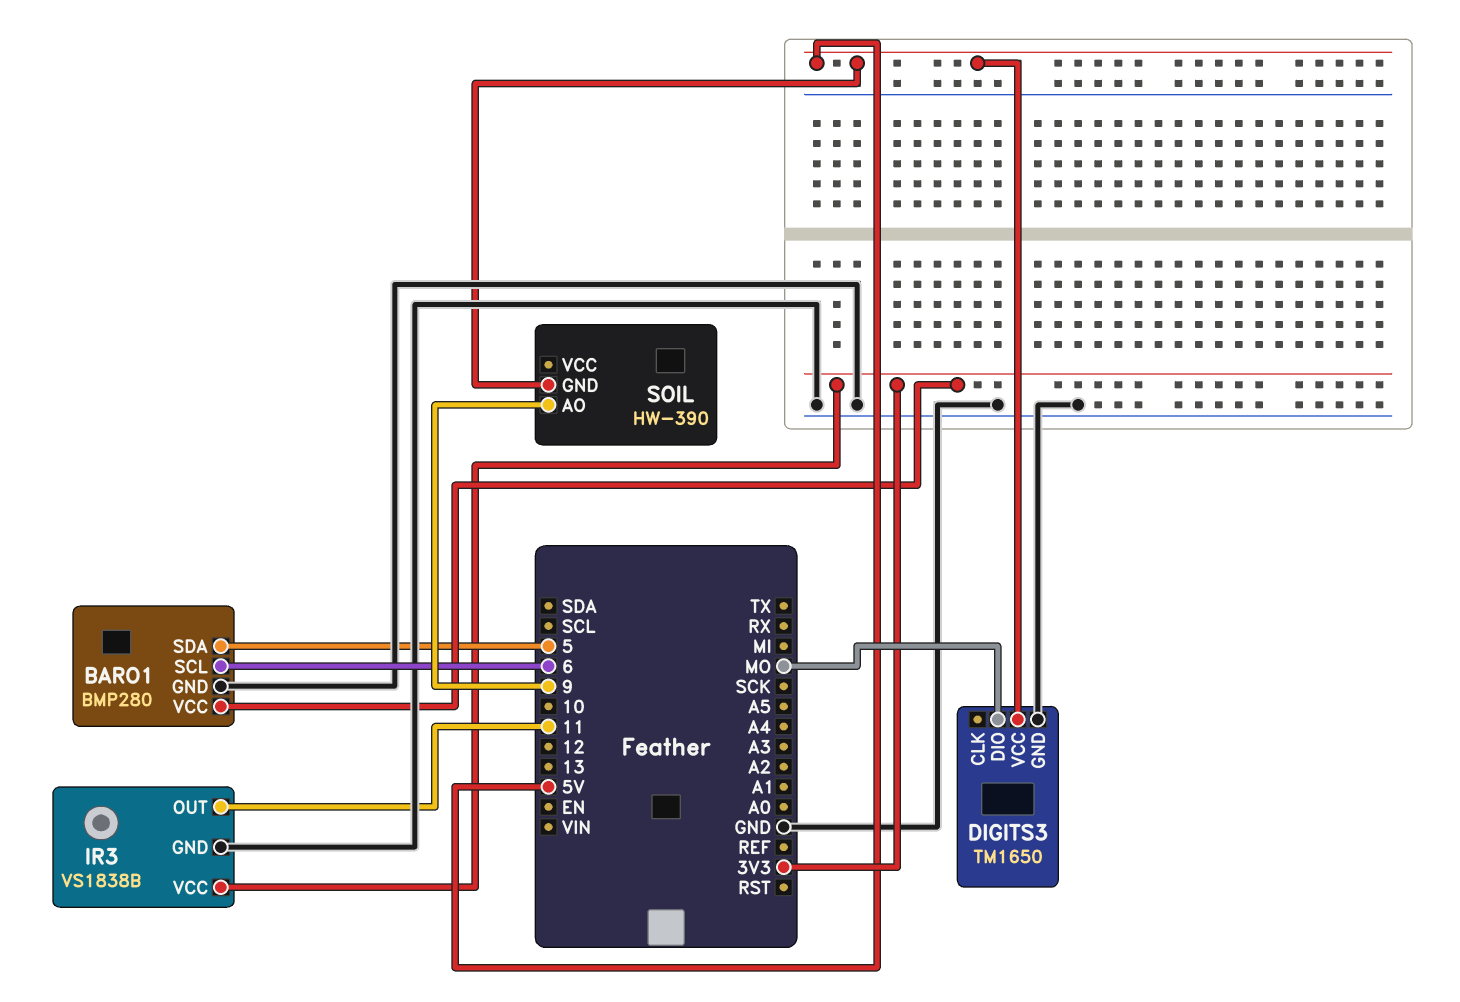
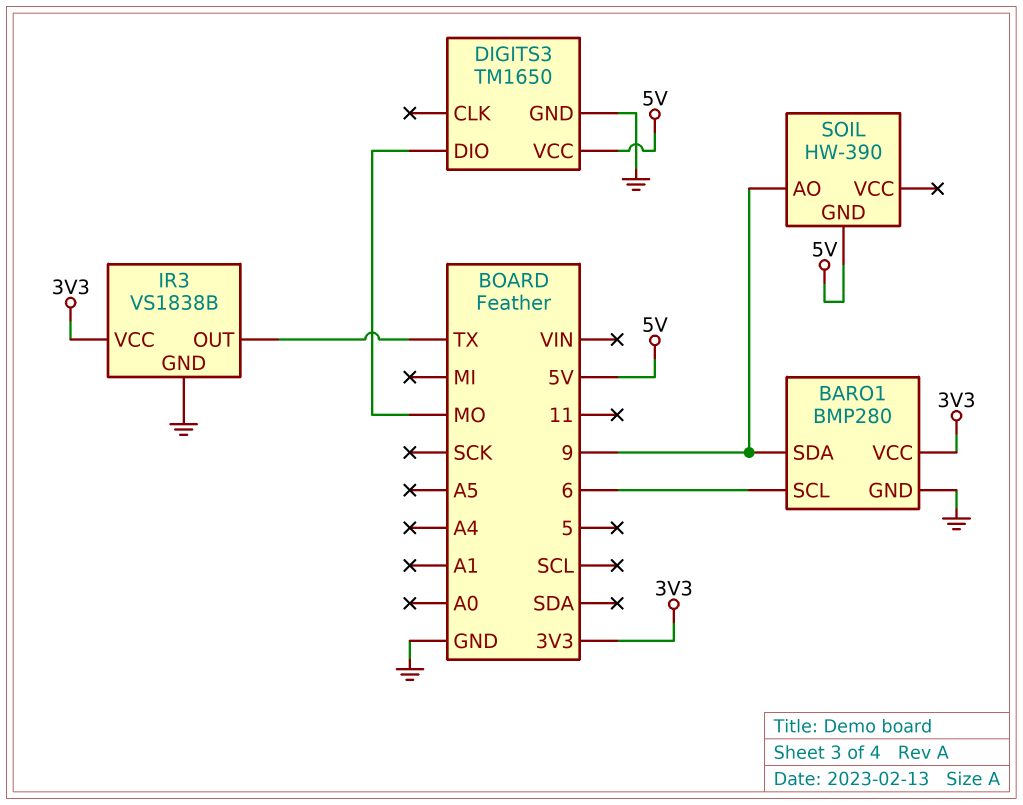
BARO1 pin SDA: 5 -> 9
IR3 pin OUT: 11 -> TX

